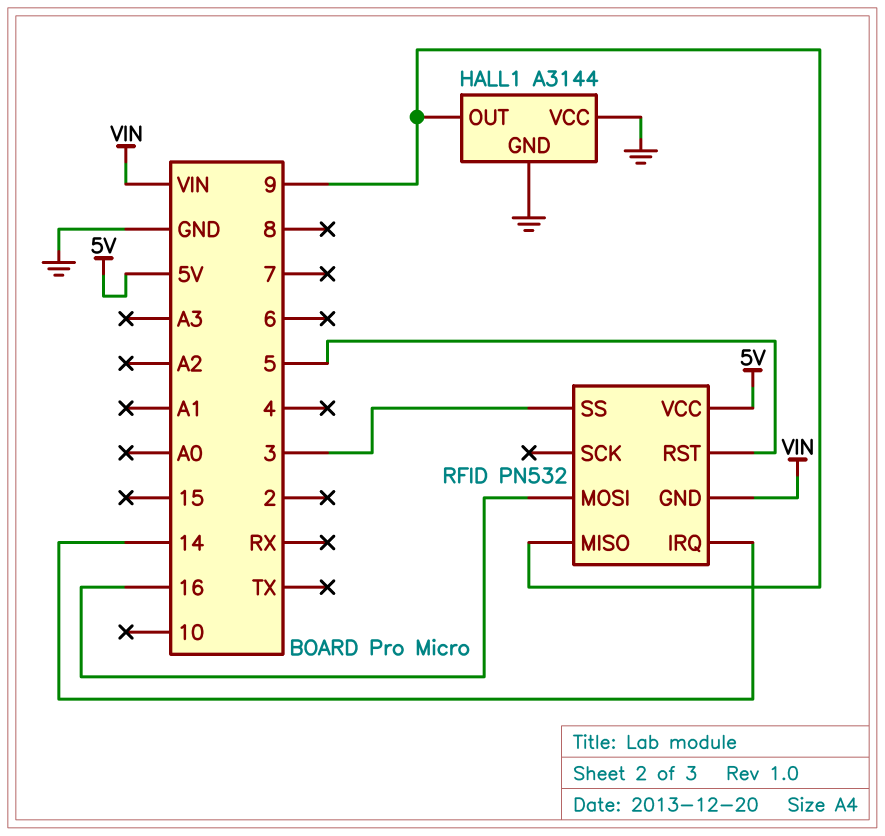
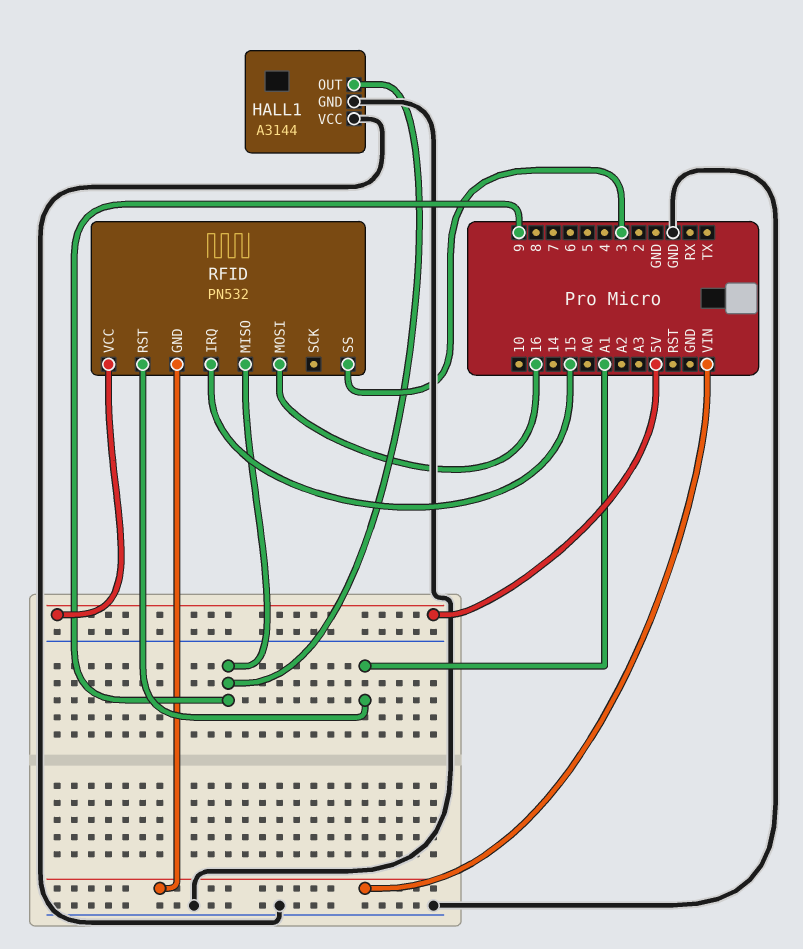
RFID pin IRQ: 14 -> 15
RFID pin RST: 5 -> A1

